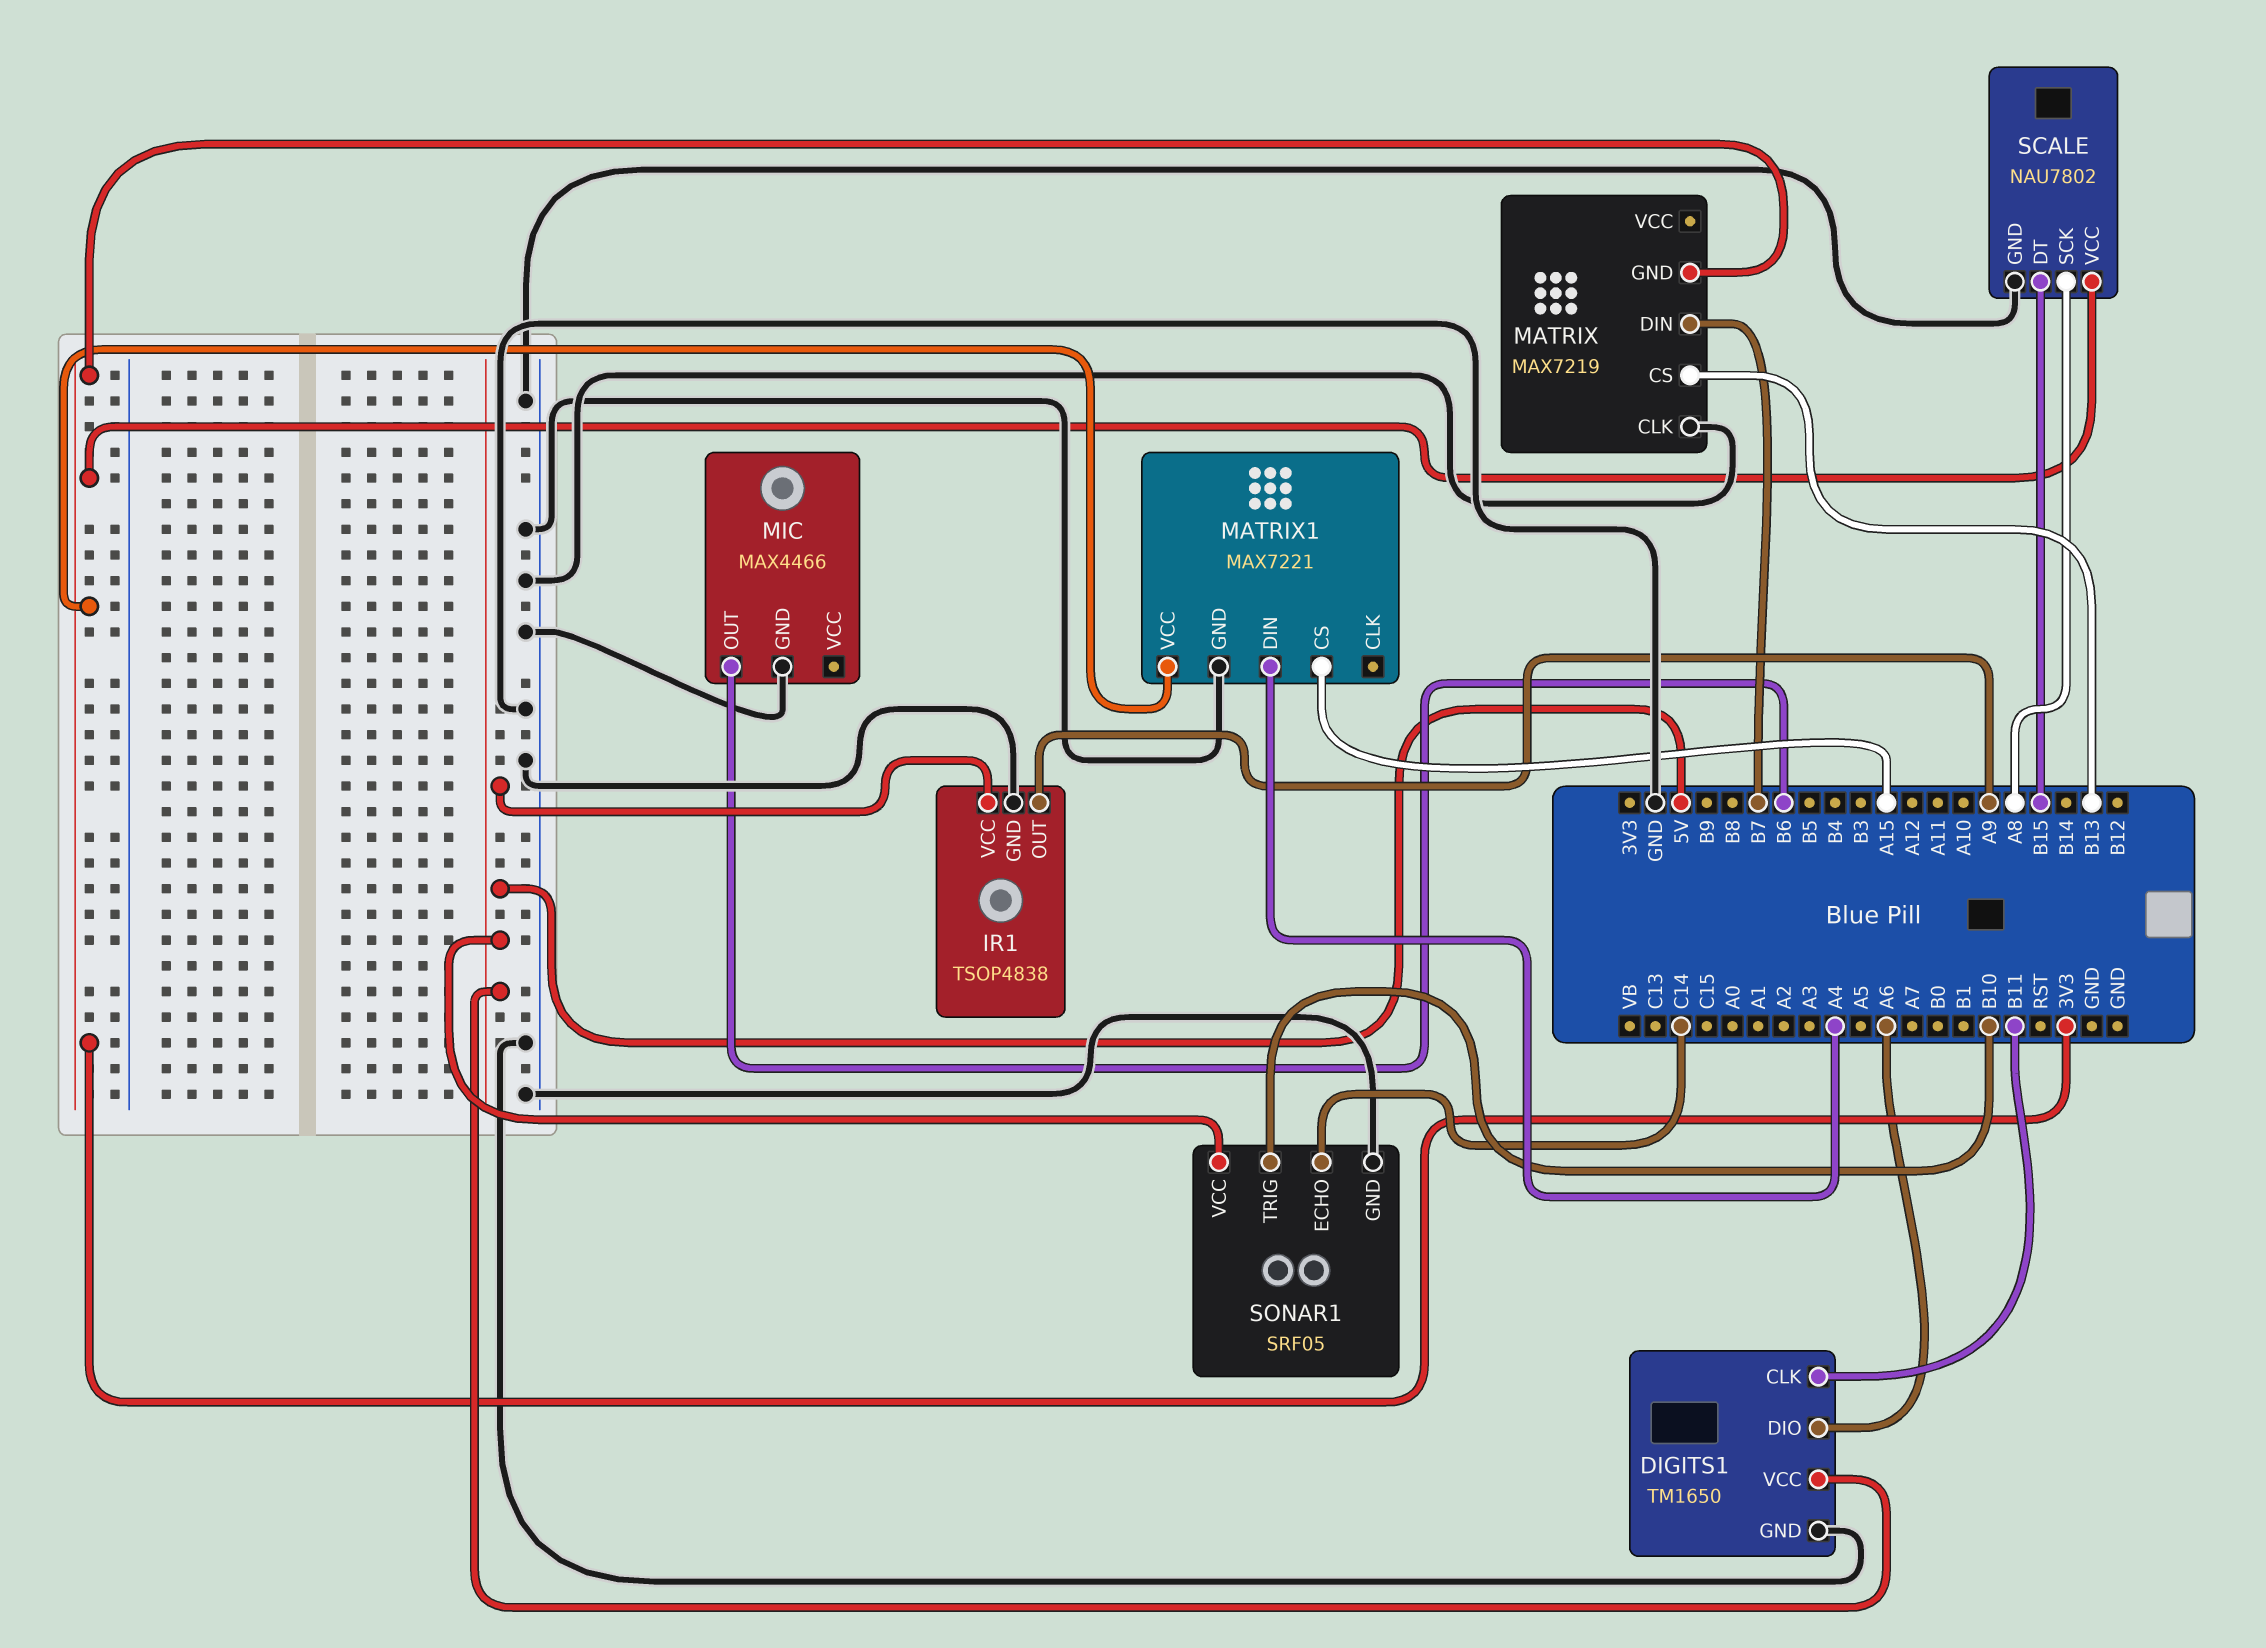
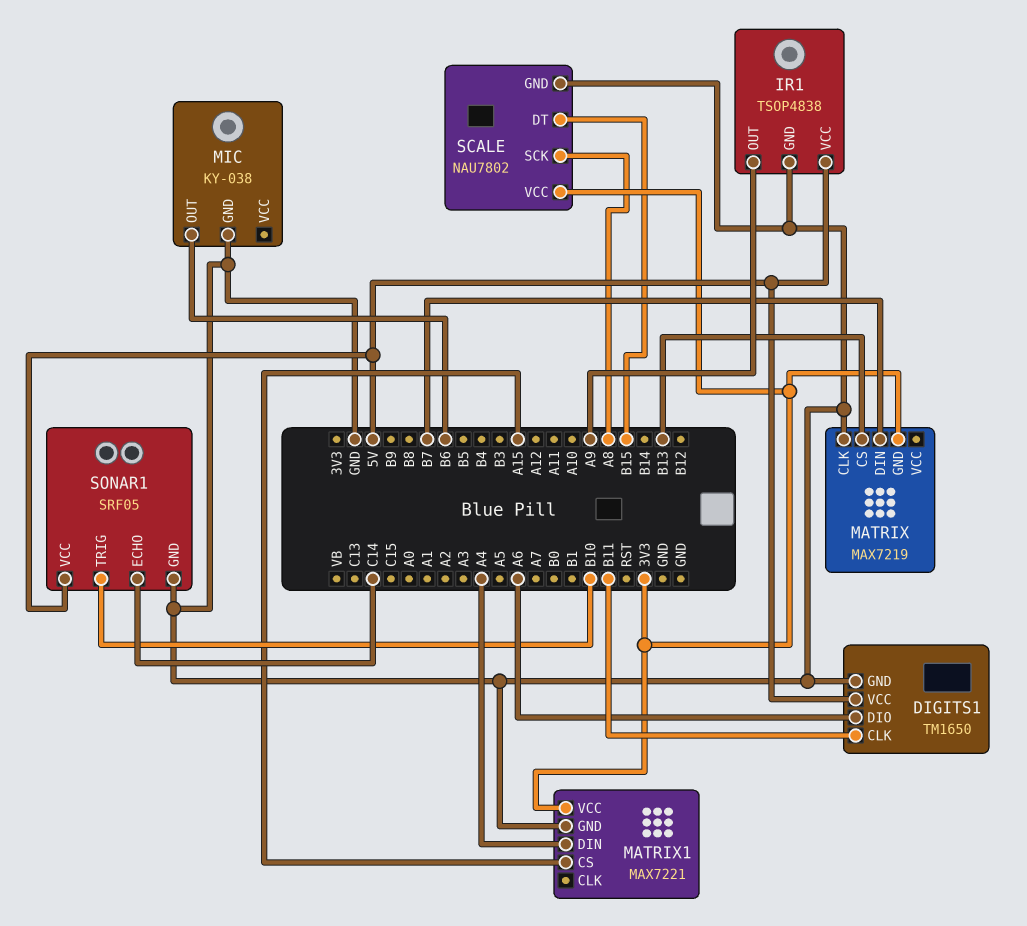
MIC: MAX4466 -> KY-038

